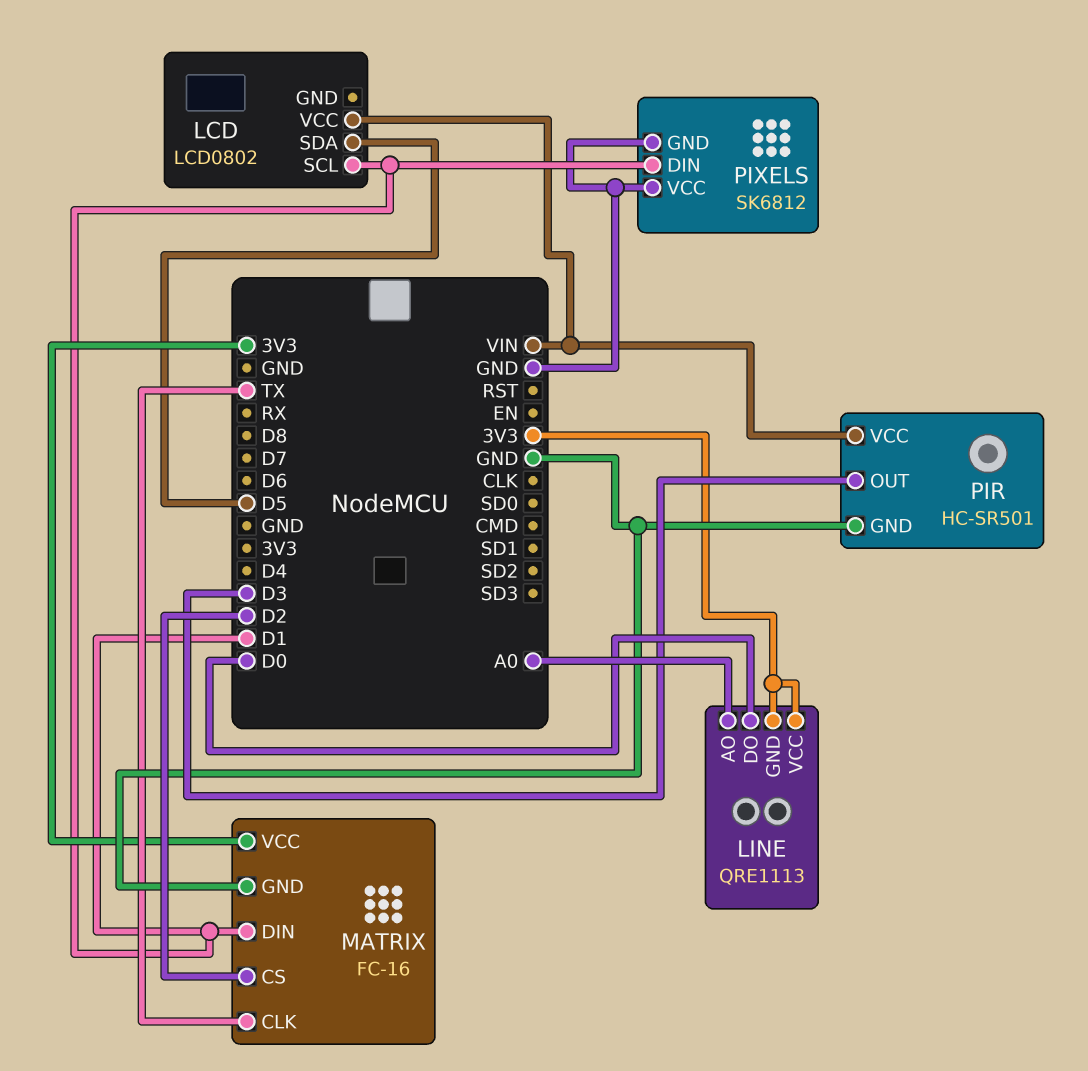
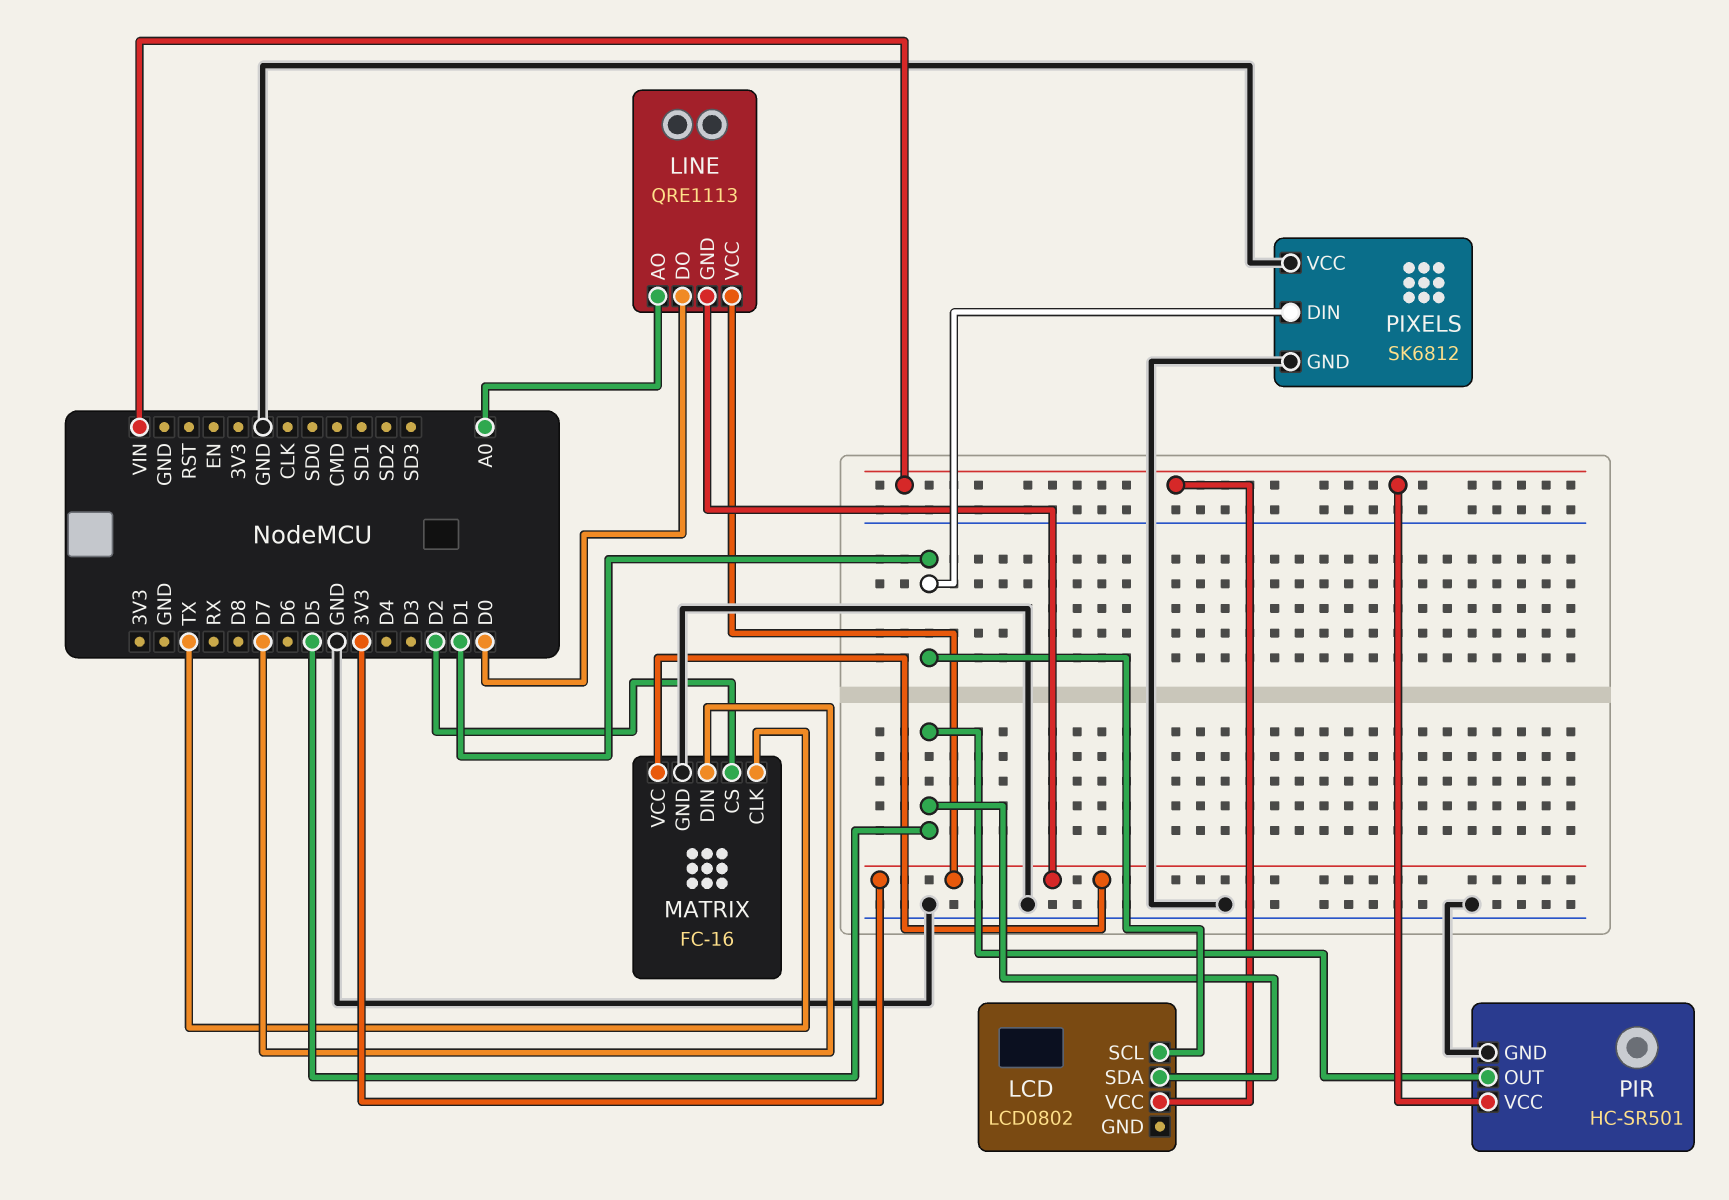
MATRIX pin DIN: D1 -> D7
PIR pin OUT: D3 -> D5

